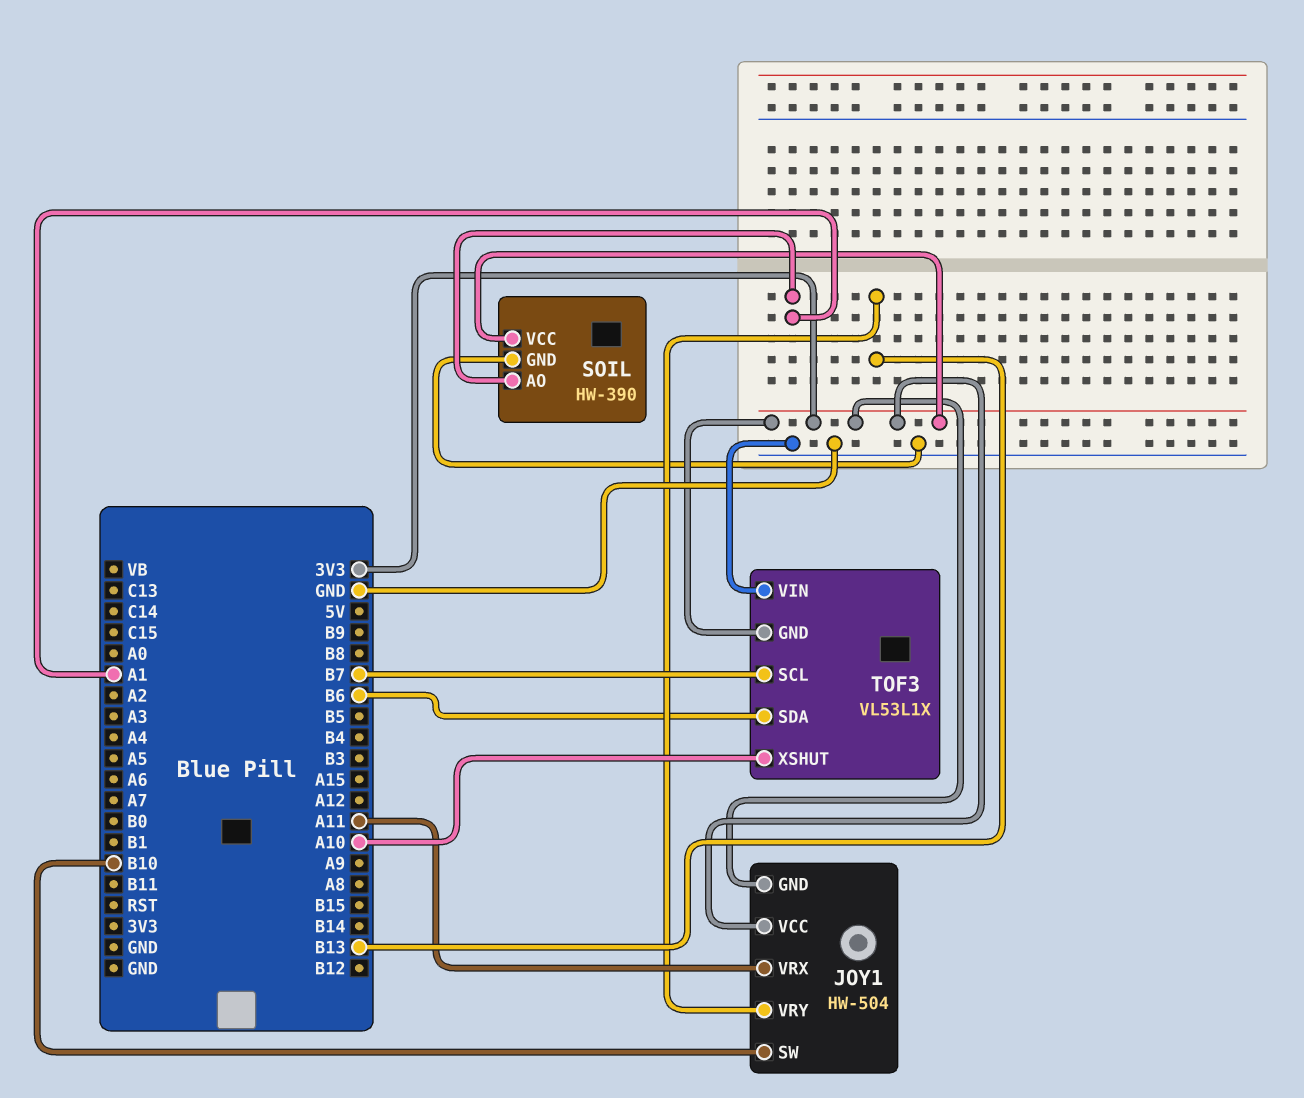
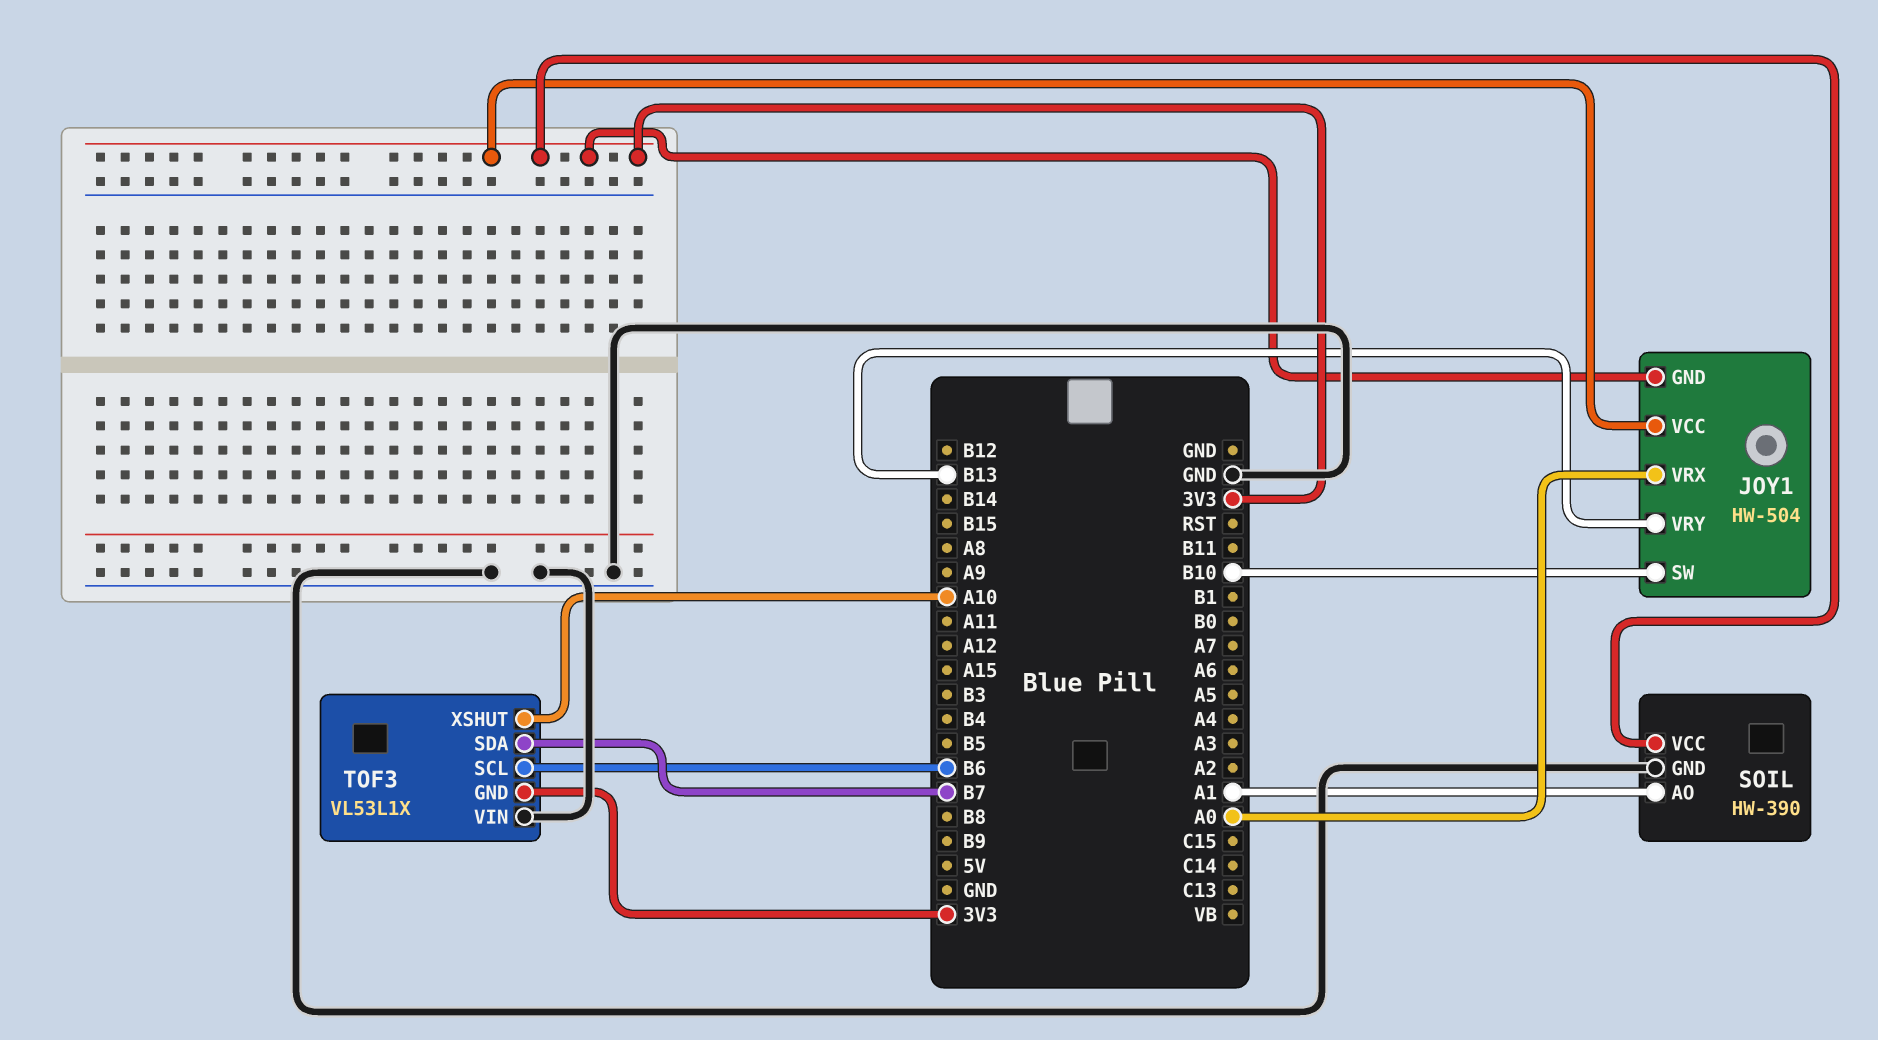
JOY1 pin VRX: A11 -> A0
TOF3 pin SCL: B7 -> B6
TOF3 pin SDA: B6 -> B7

